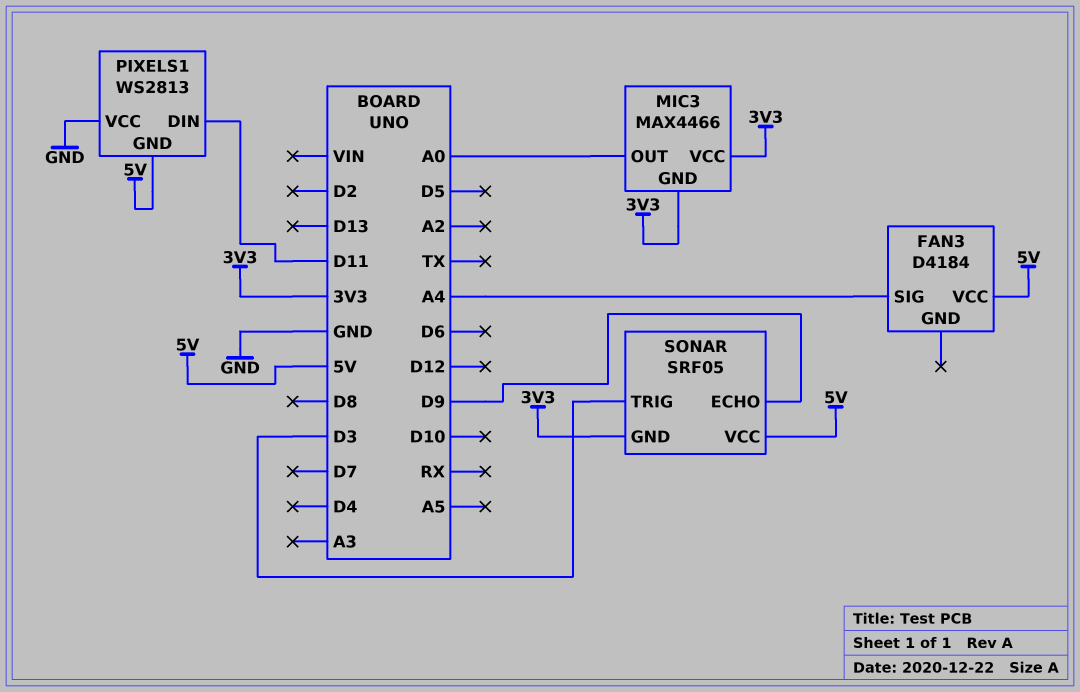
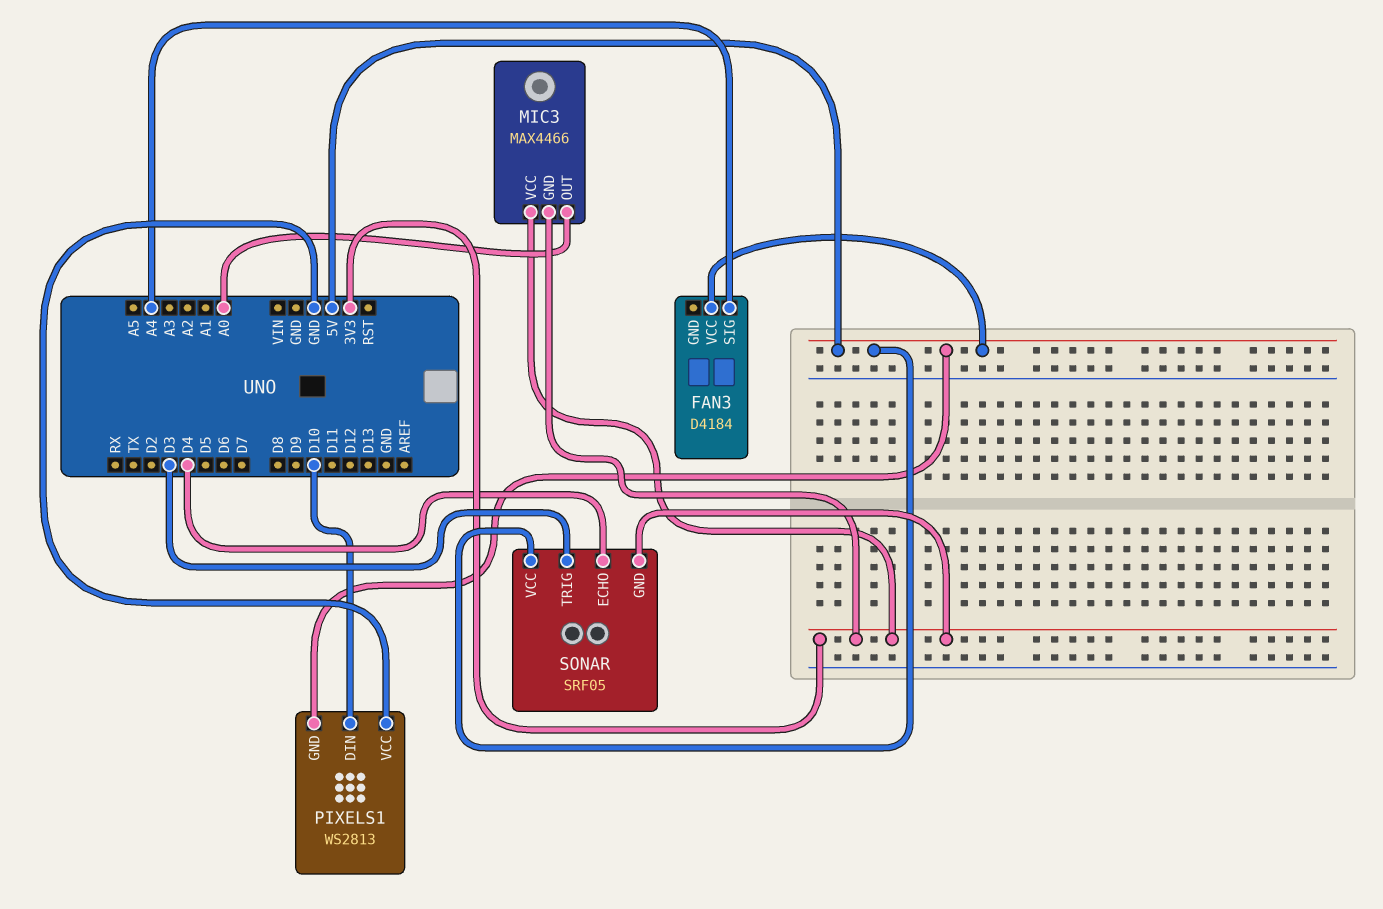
PIXELS1 pin DIN: D11 -> D10
SONAR pin ECHO: D9 -> D4

